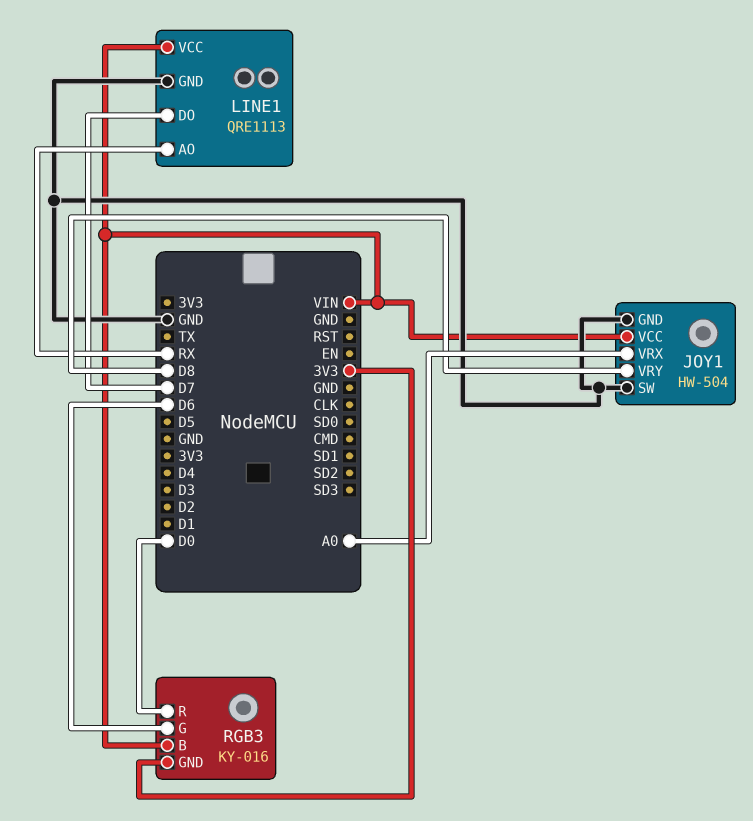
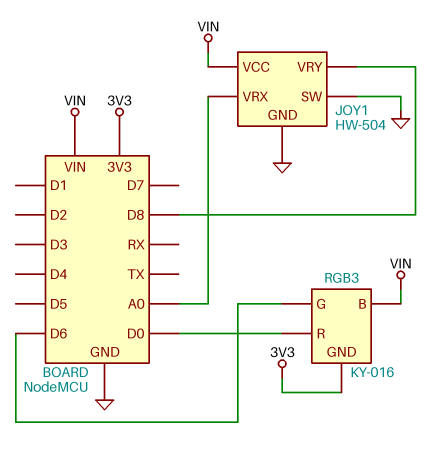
LINE1: QRE1113 -> none
LINE1 pin AO: RX -> none
LINE1 pin DO: D7 -> none
LINE1 pin GND: GND -> none
LINE1 pin VCC: VIN -> none

